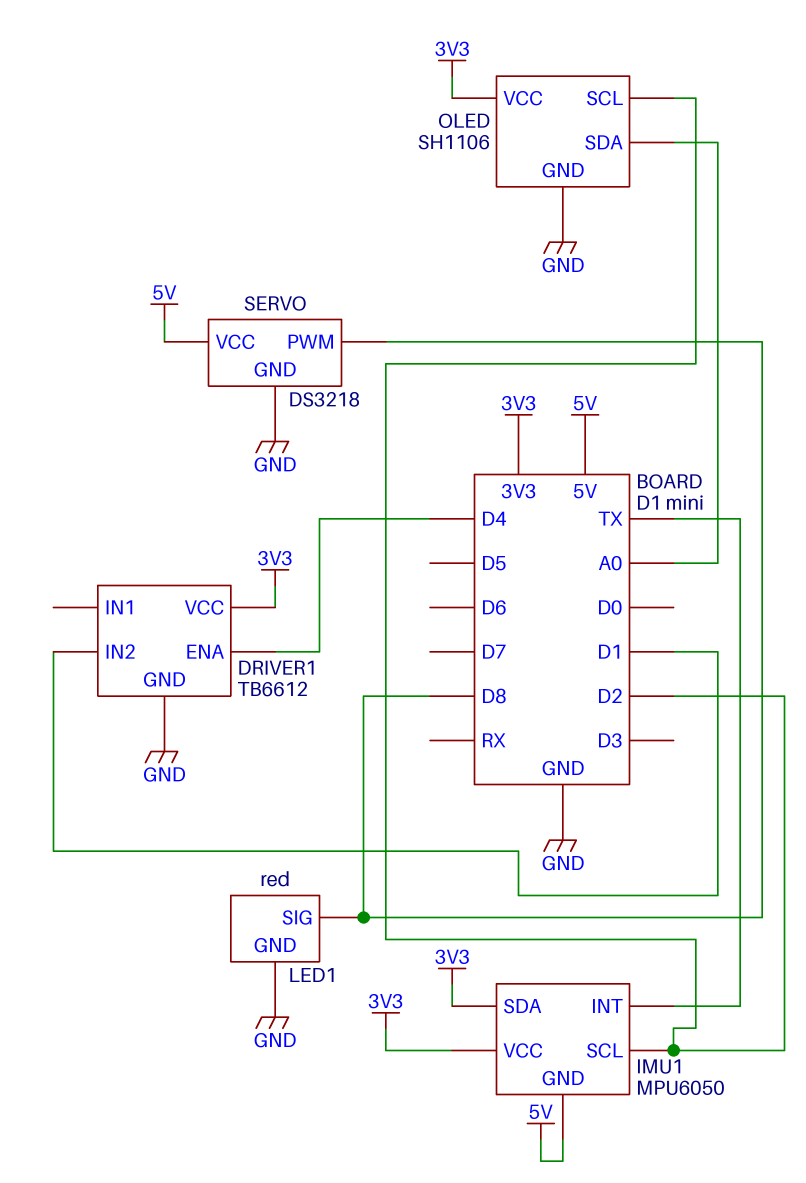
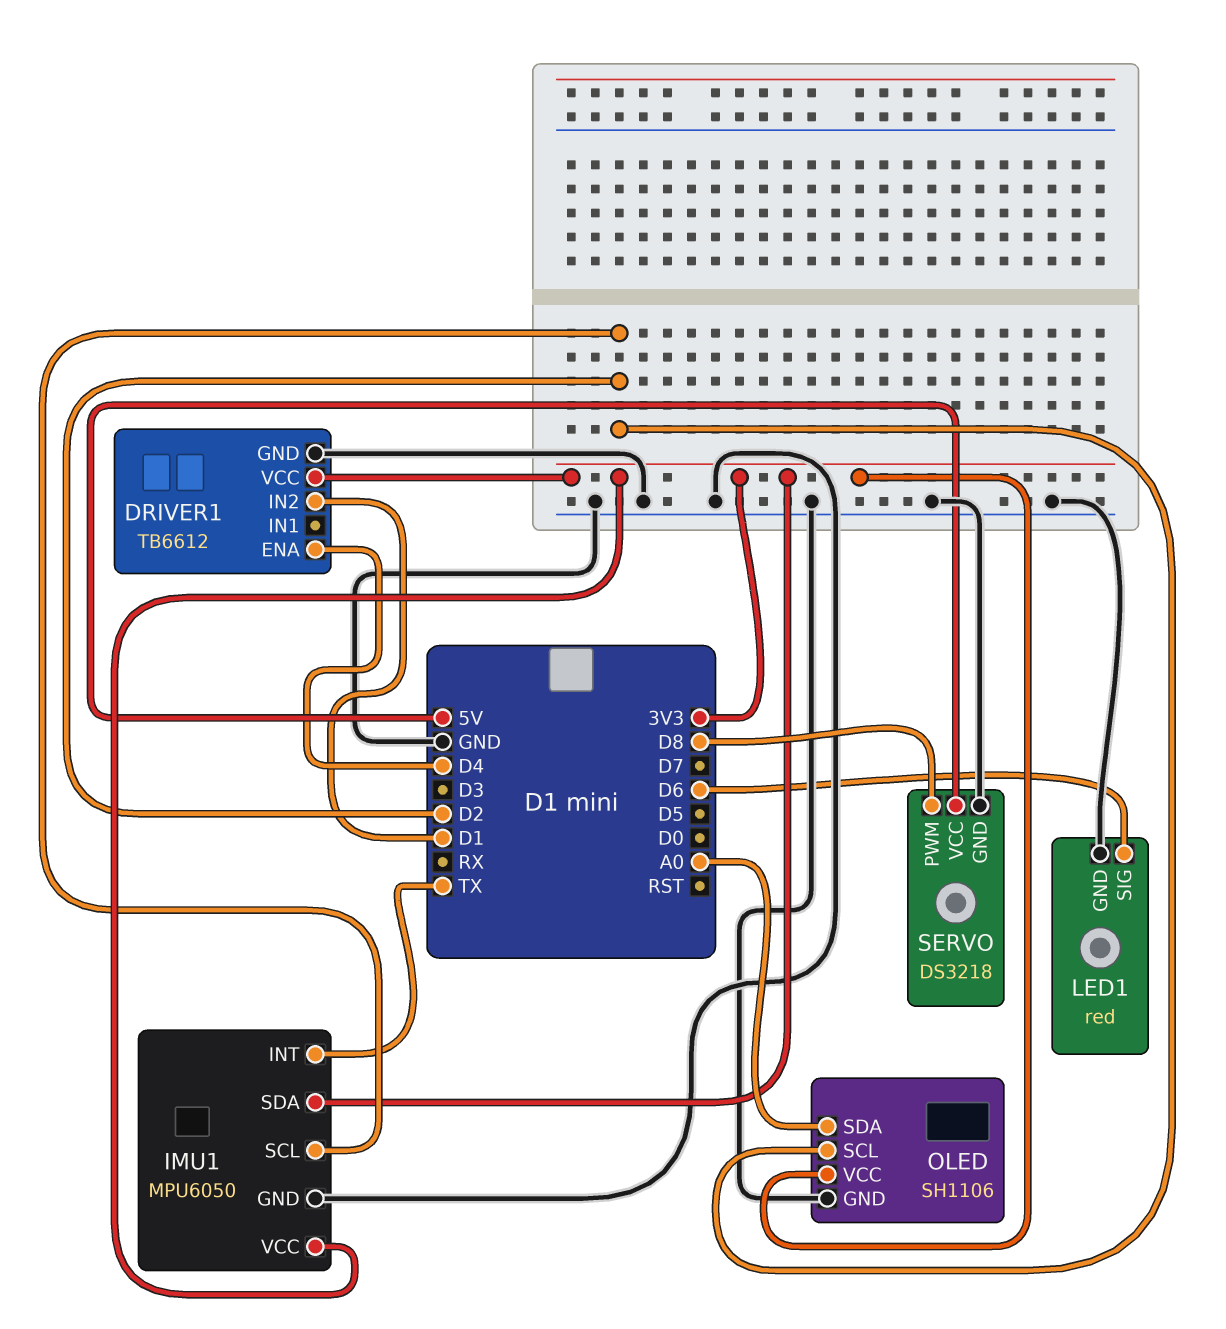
IMU1 pin GND: 5V -> GND
LED1 pin SIG: D8 -> D6

